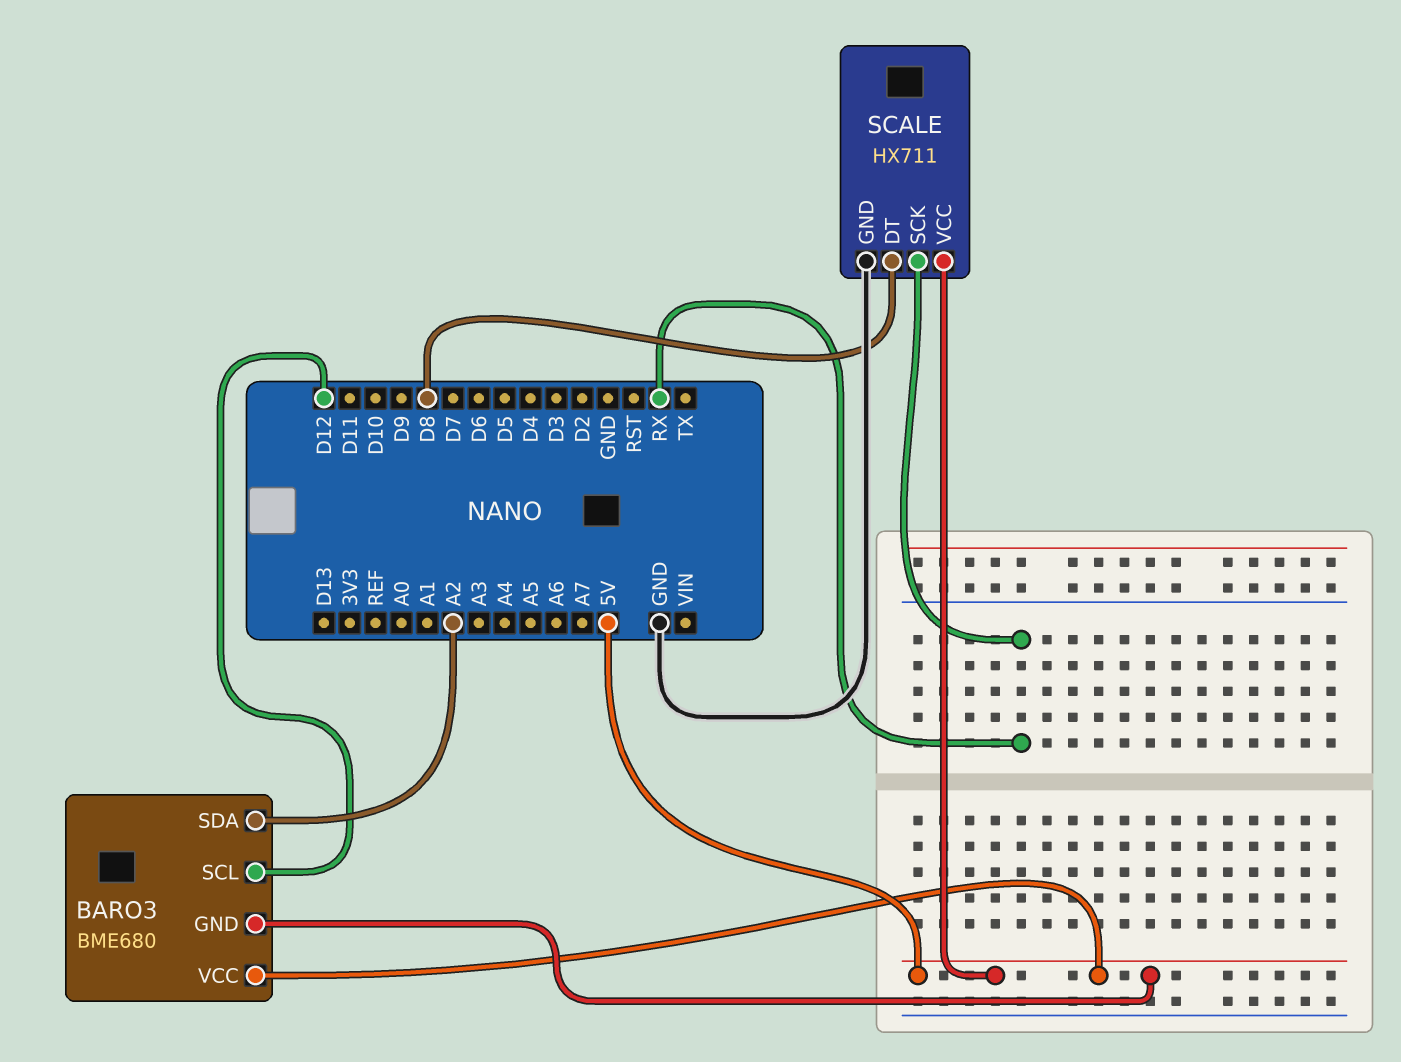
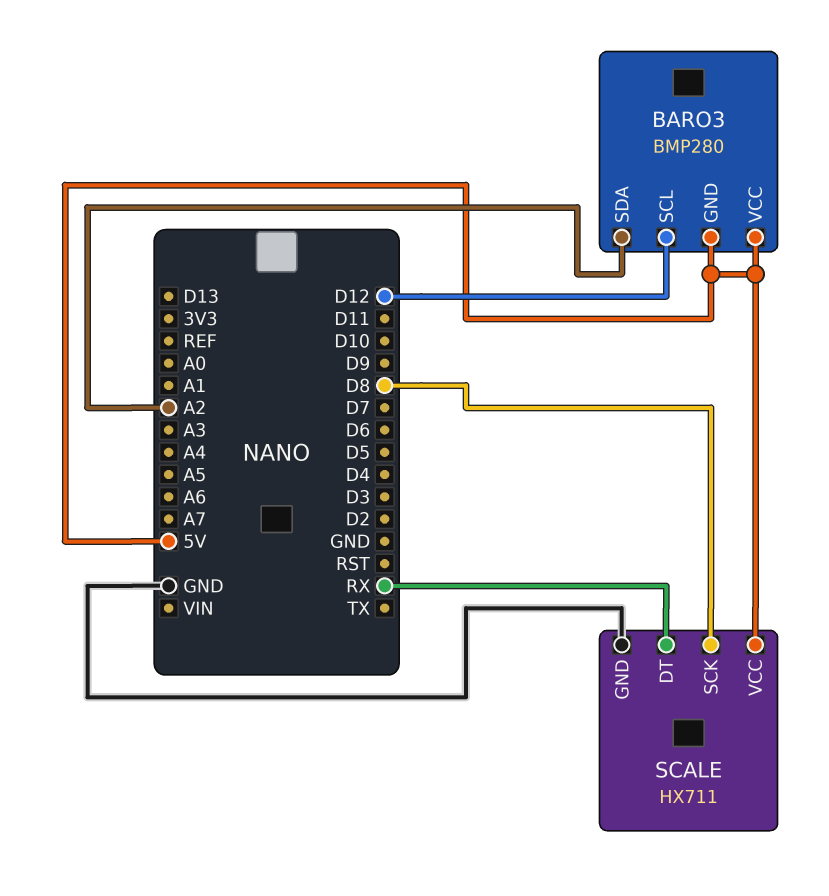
BARO3: BME680 -> BMP280
SCALE pin DT: D8 -> RX
SCALE pin SCK: RX -> D8

